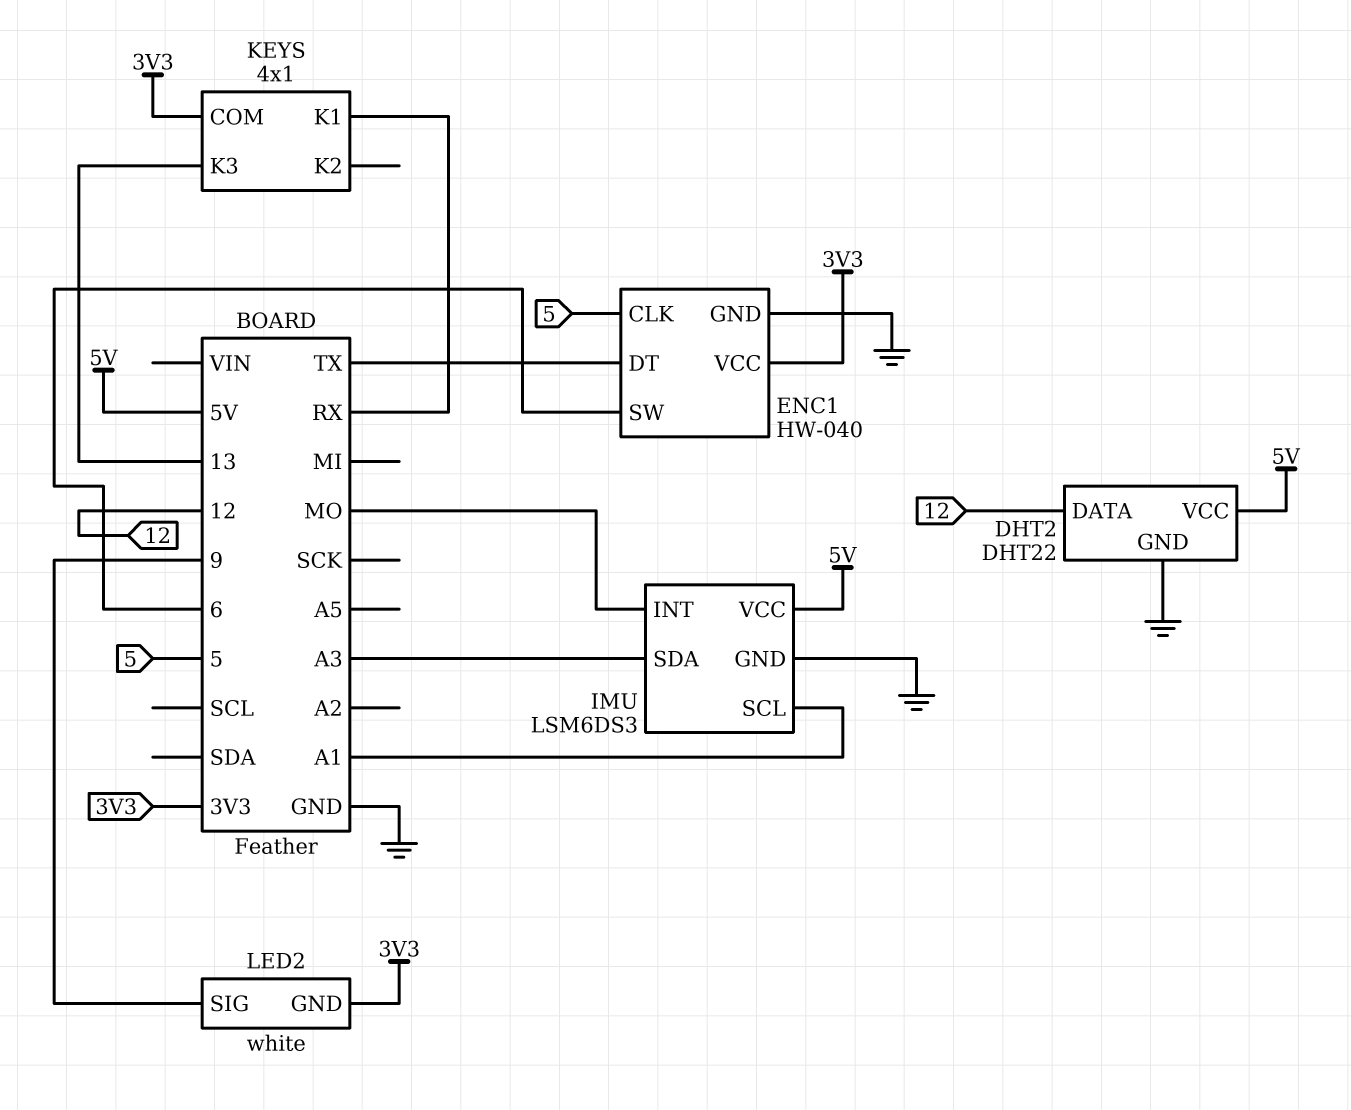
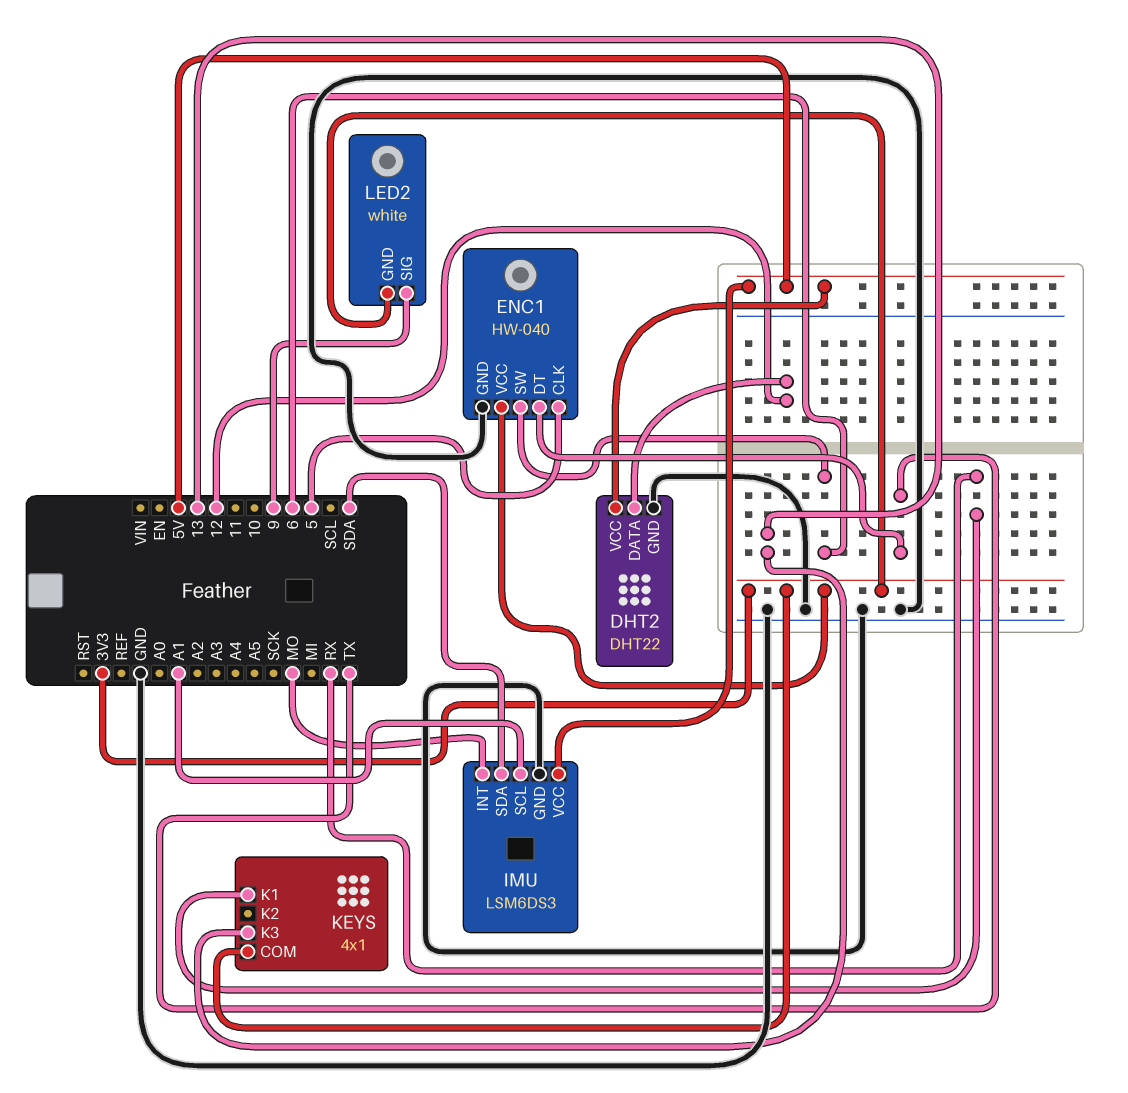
IMU pin SDA: A3 -> SDA

